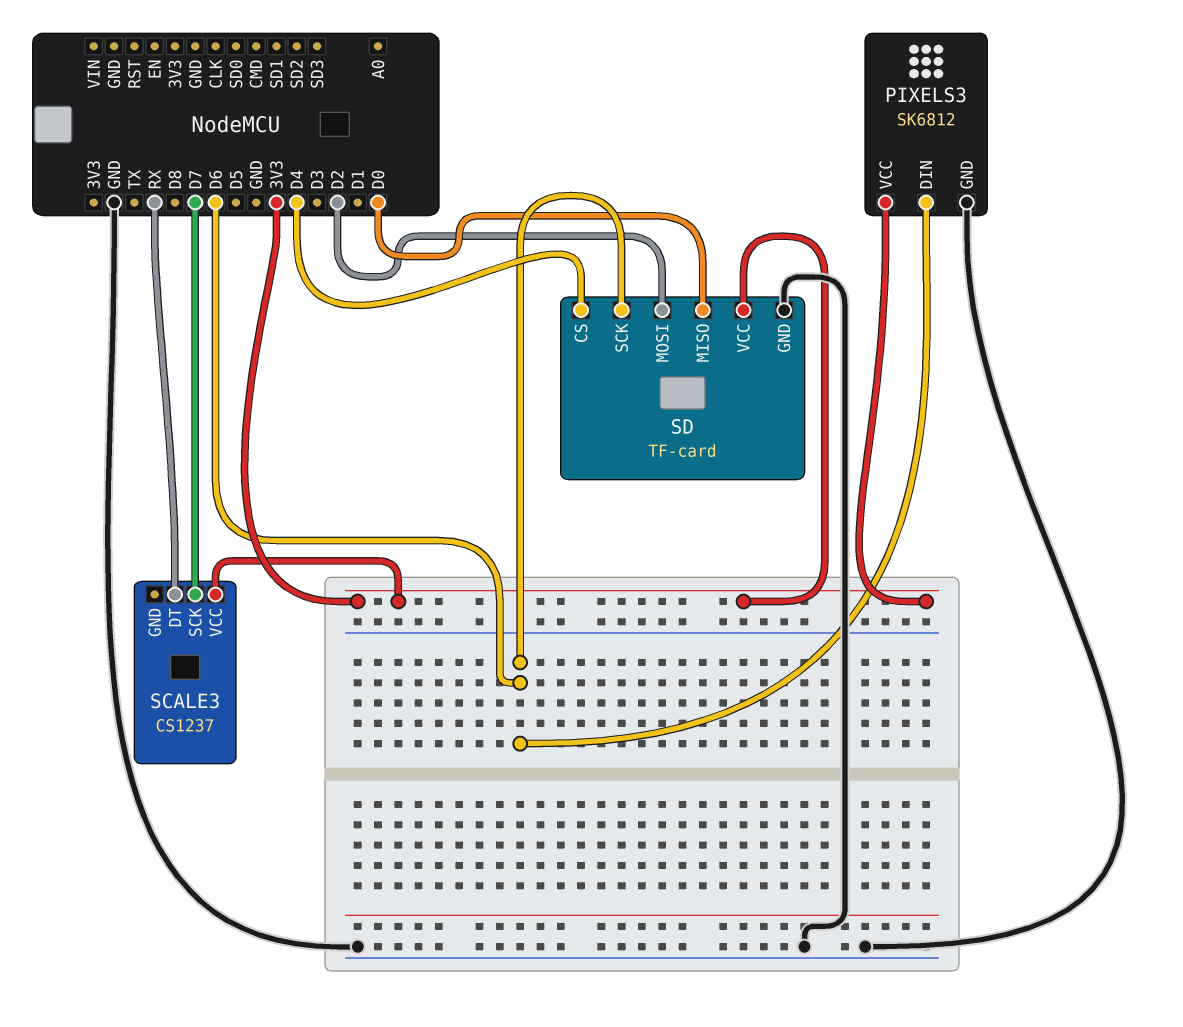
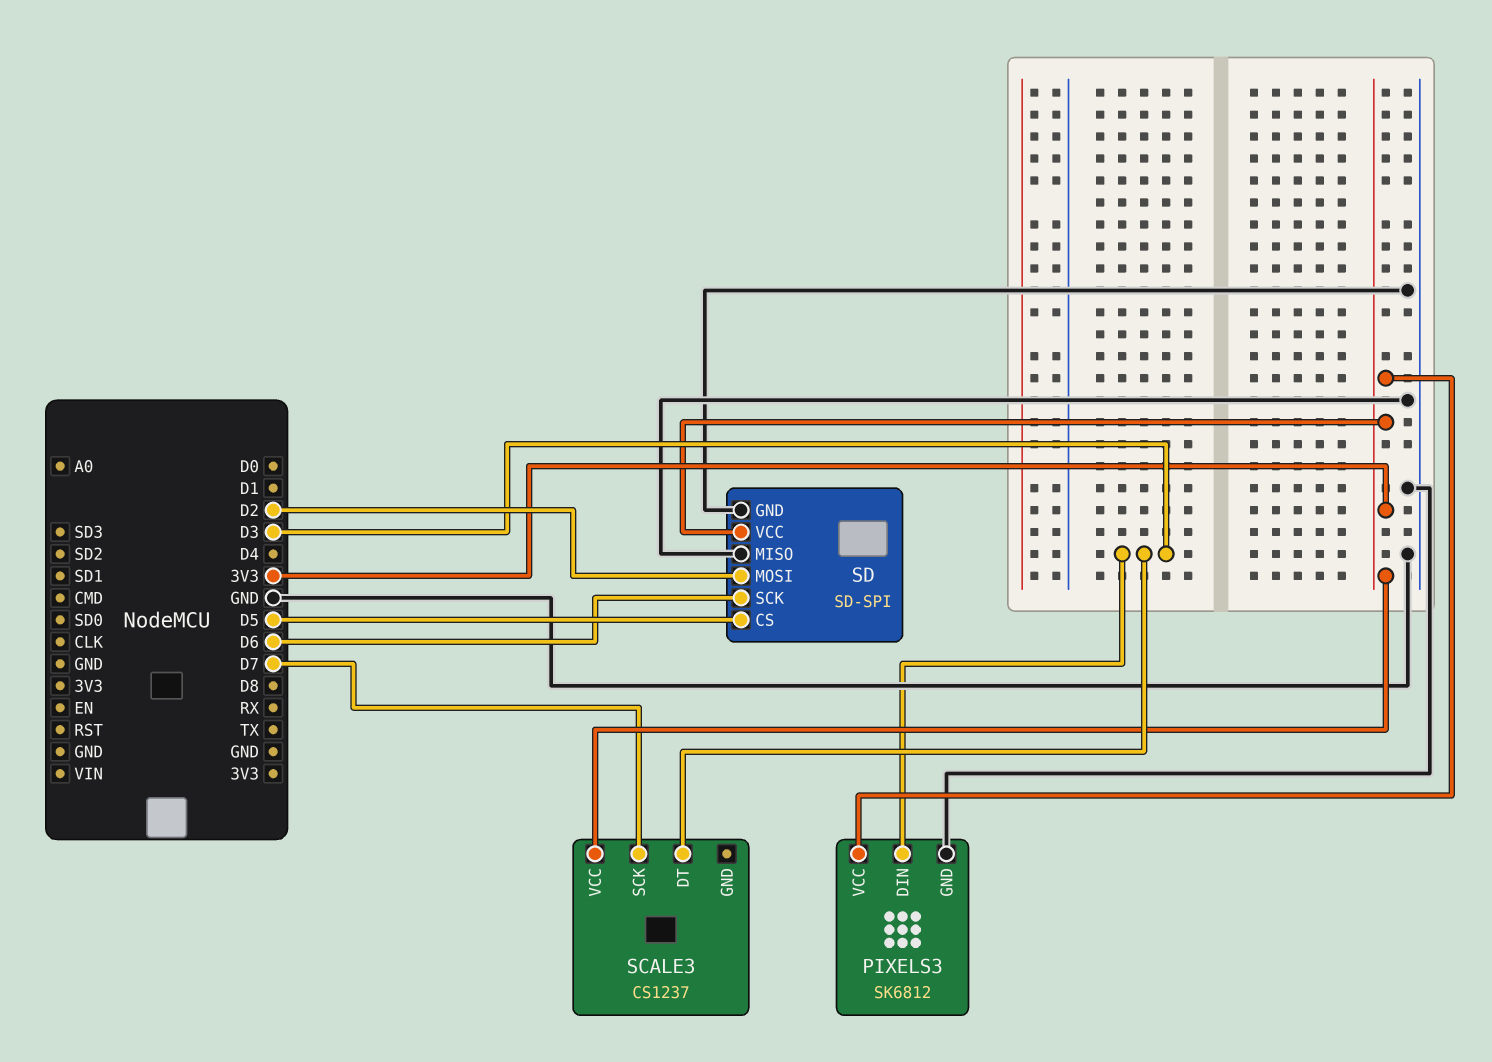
PIXELS3 pin DIN: D6 -> D3
SCALE3 pin DT: RX -> D3
SD: TF-card -> SD-SPI
SD pin CS: D4 -> D5
SD pin MISO: D0 -> GND

